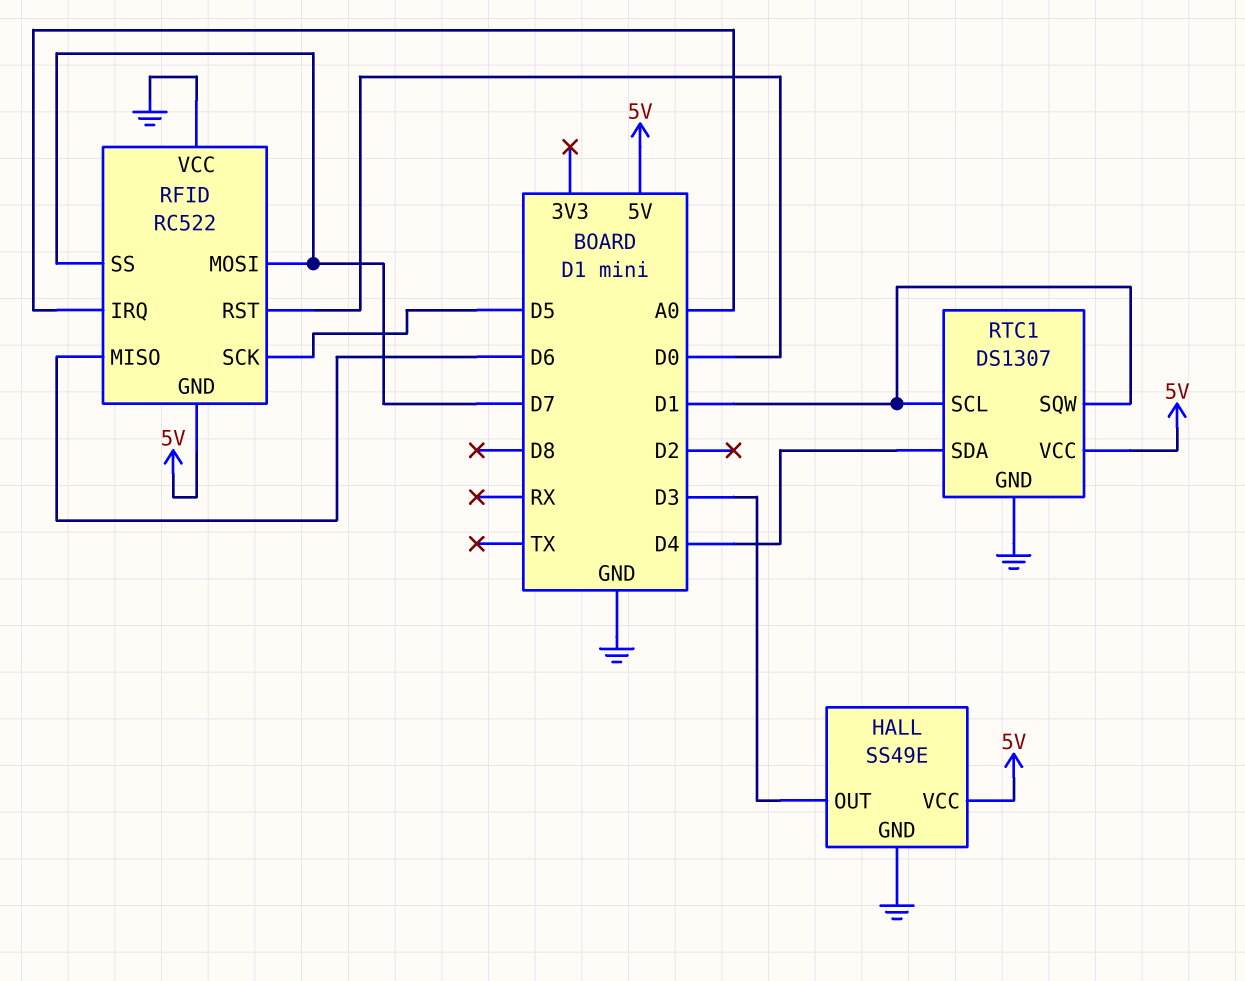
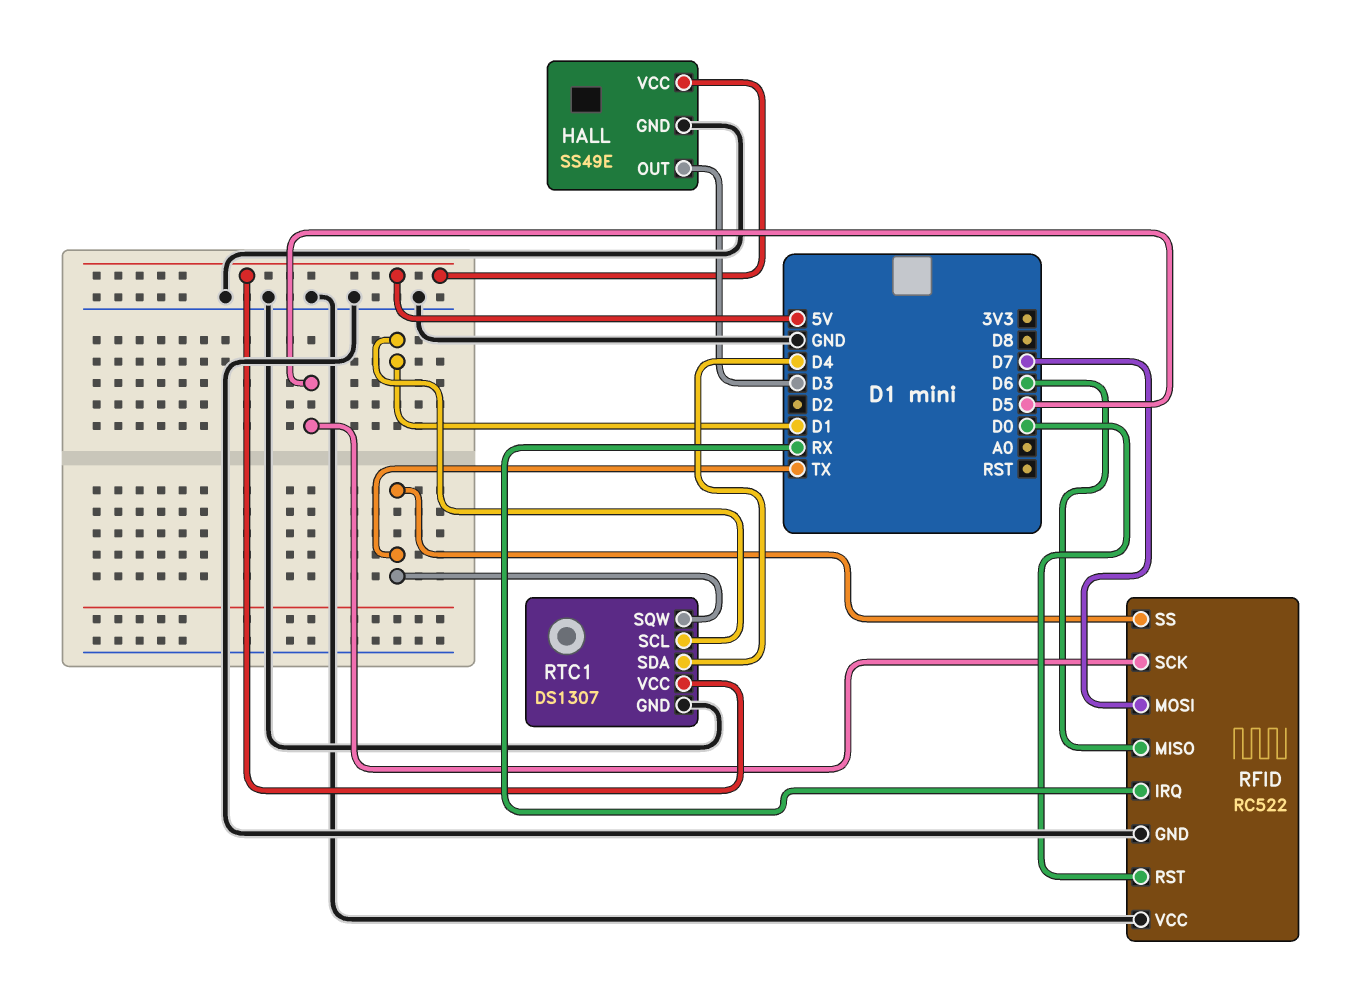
RFID pin GND: 5V -> GND
RFID pin IRQ: A0 -> RX
RFID pin SS: D7 -> TX
RTC1 pin SQW: D1 -> TX

